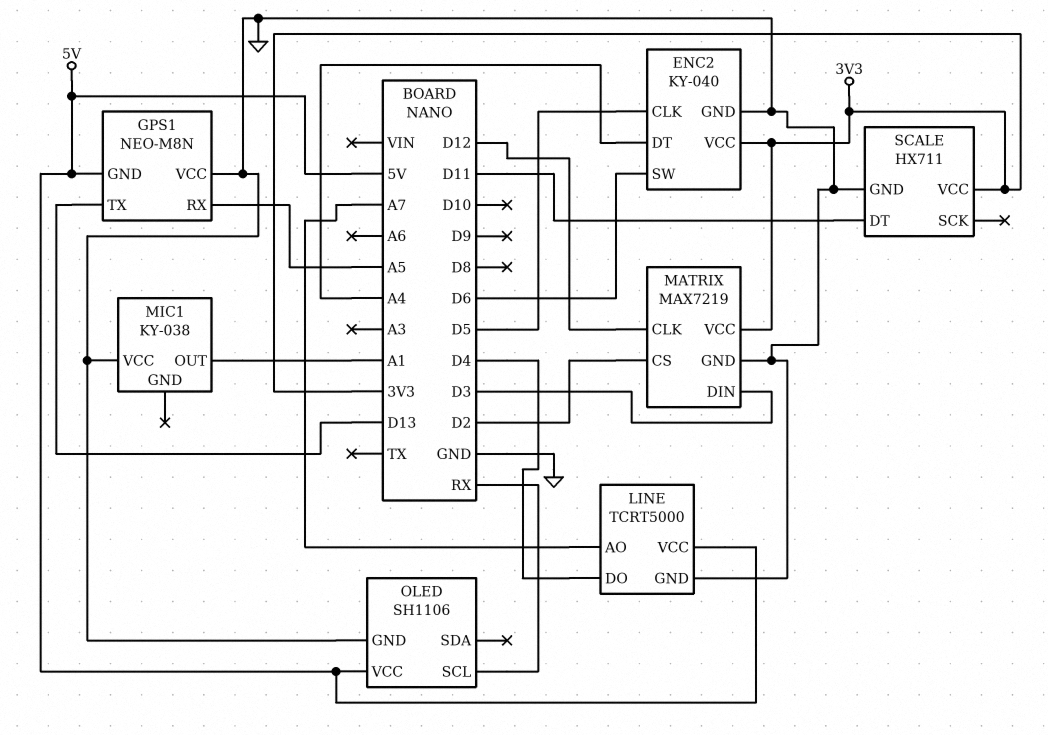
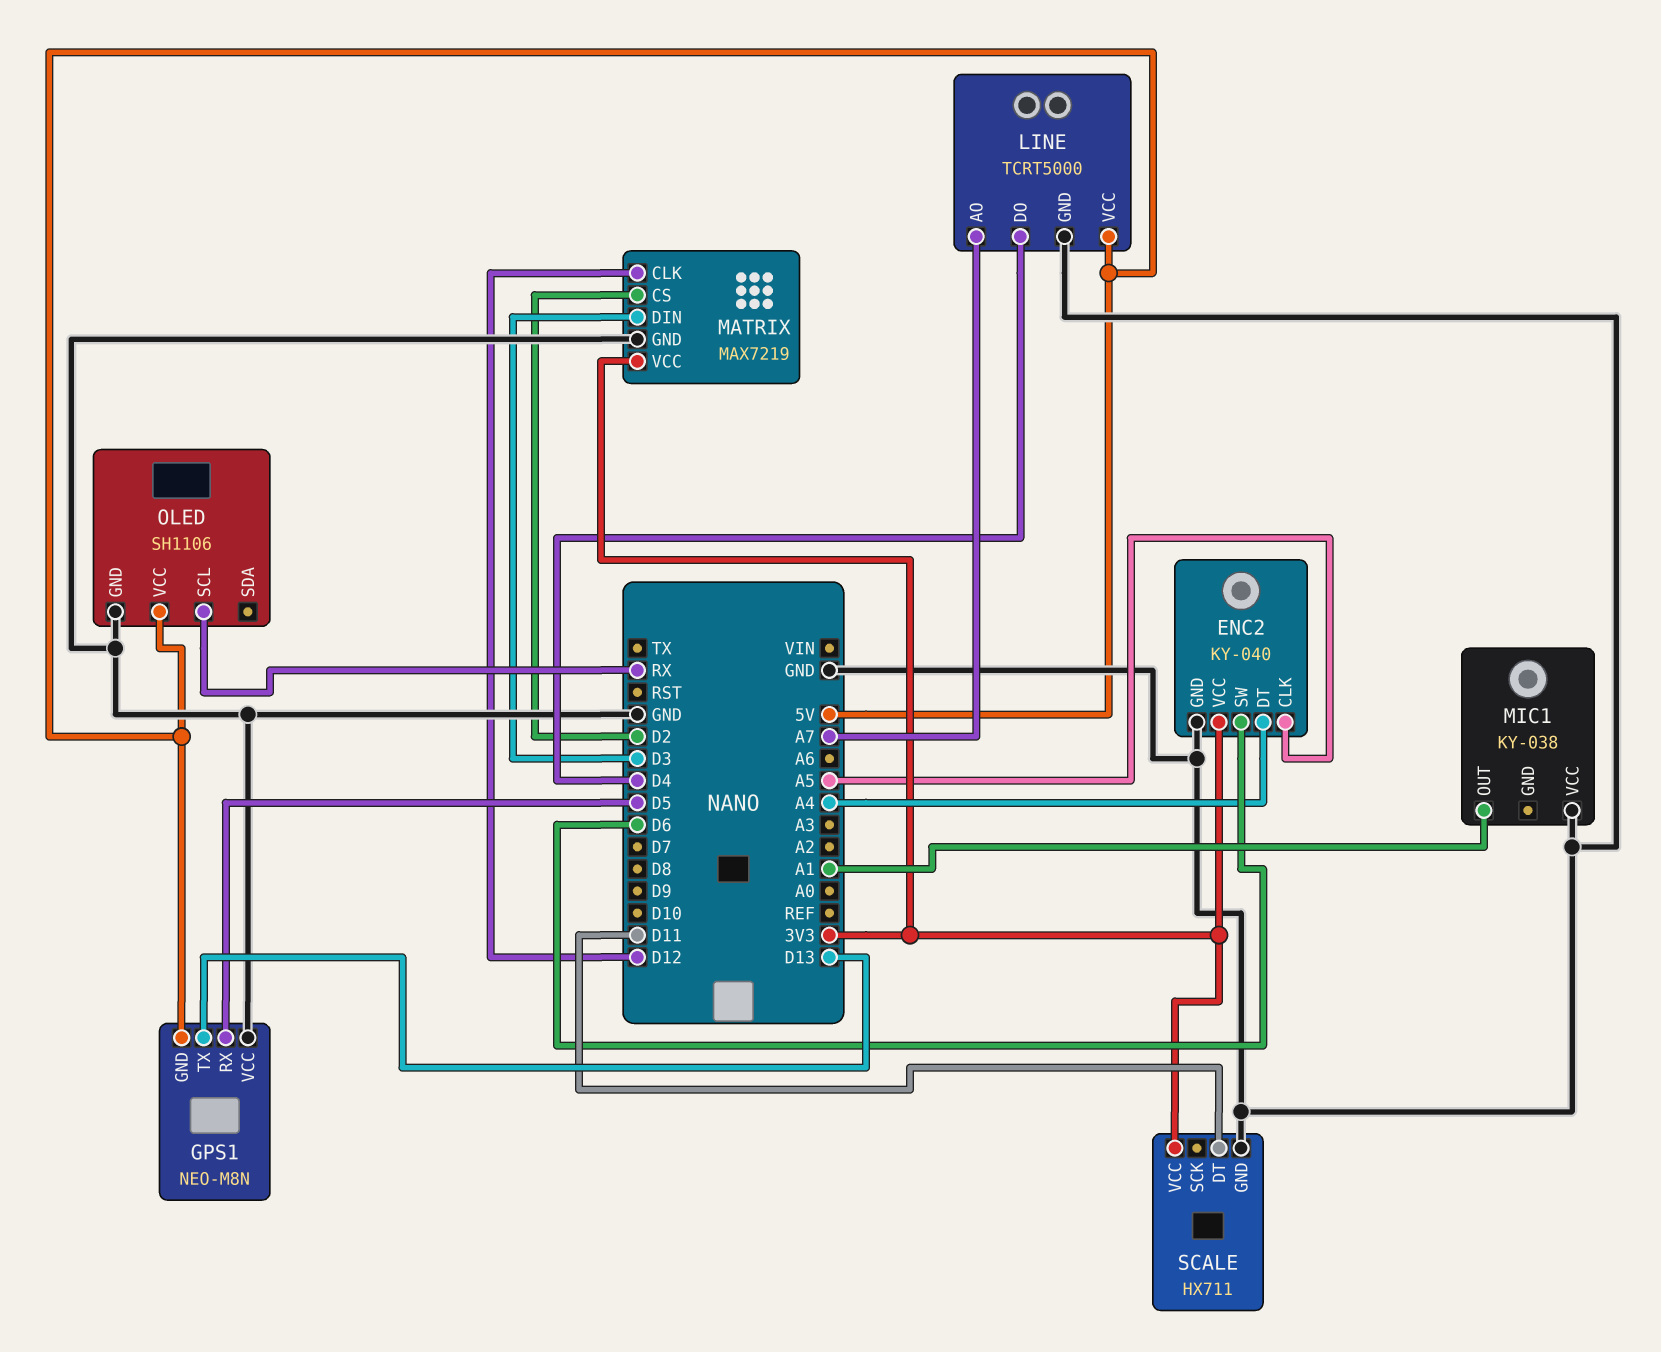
ENC2 pin CLK: D5 -> A5
GPS1 pin RX: A5 -> D5

